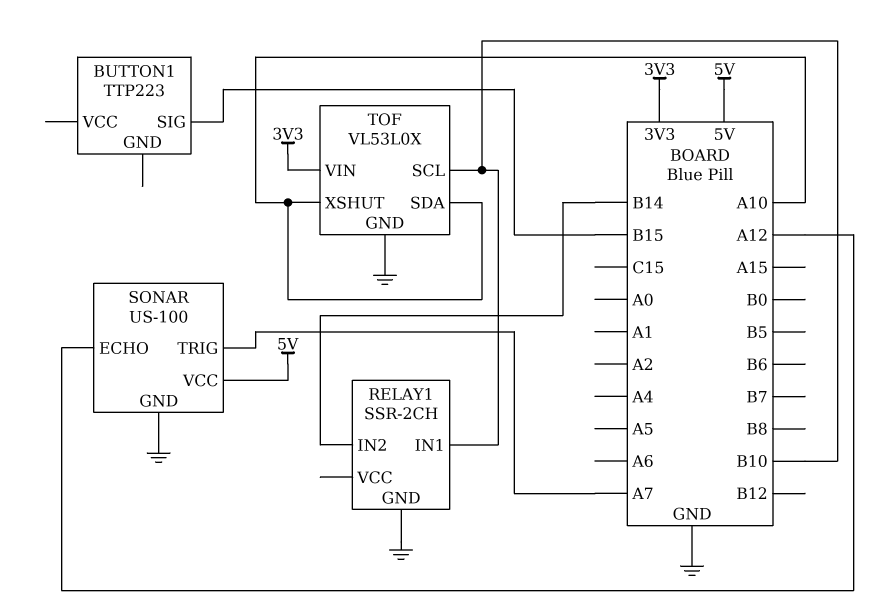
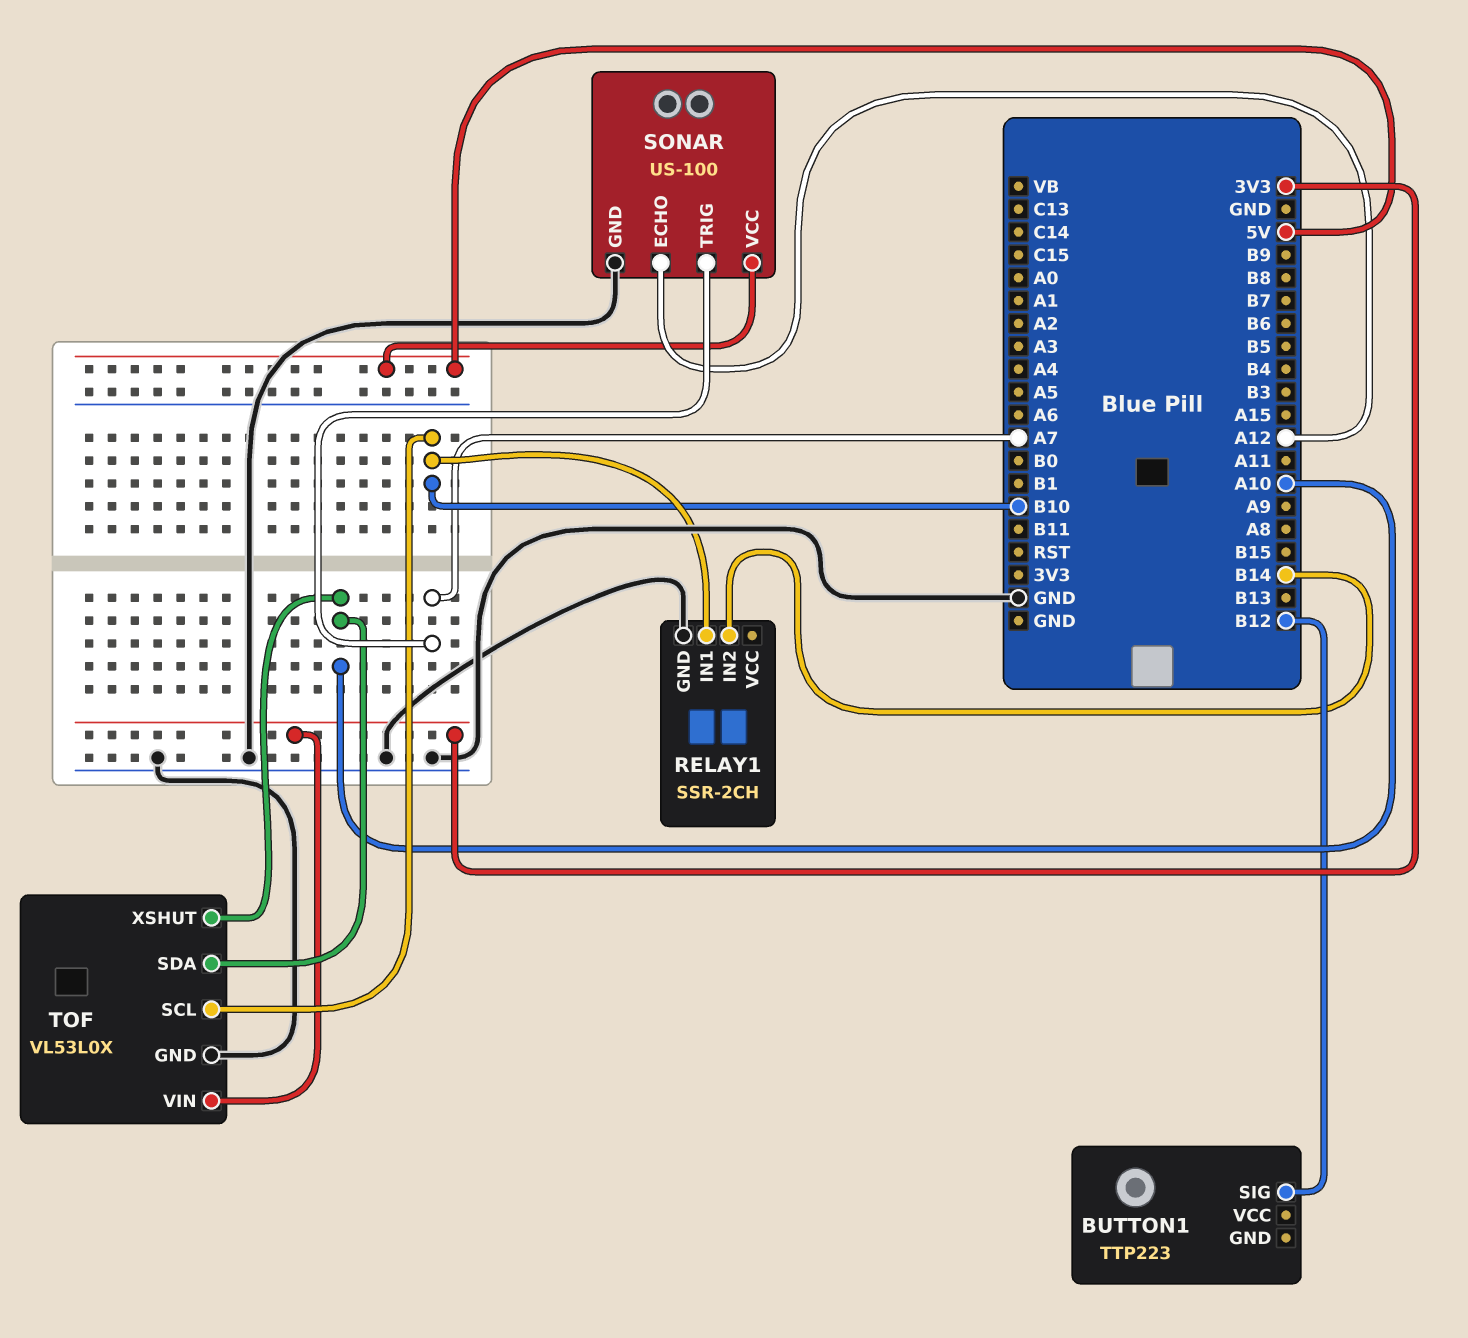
BUTTON1 pin SIG: B15 -> B12

